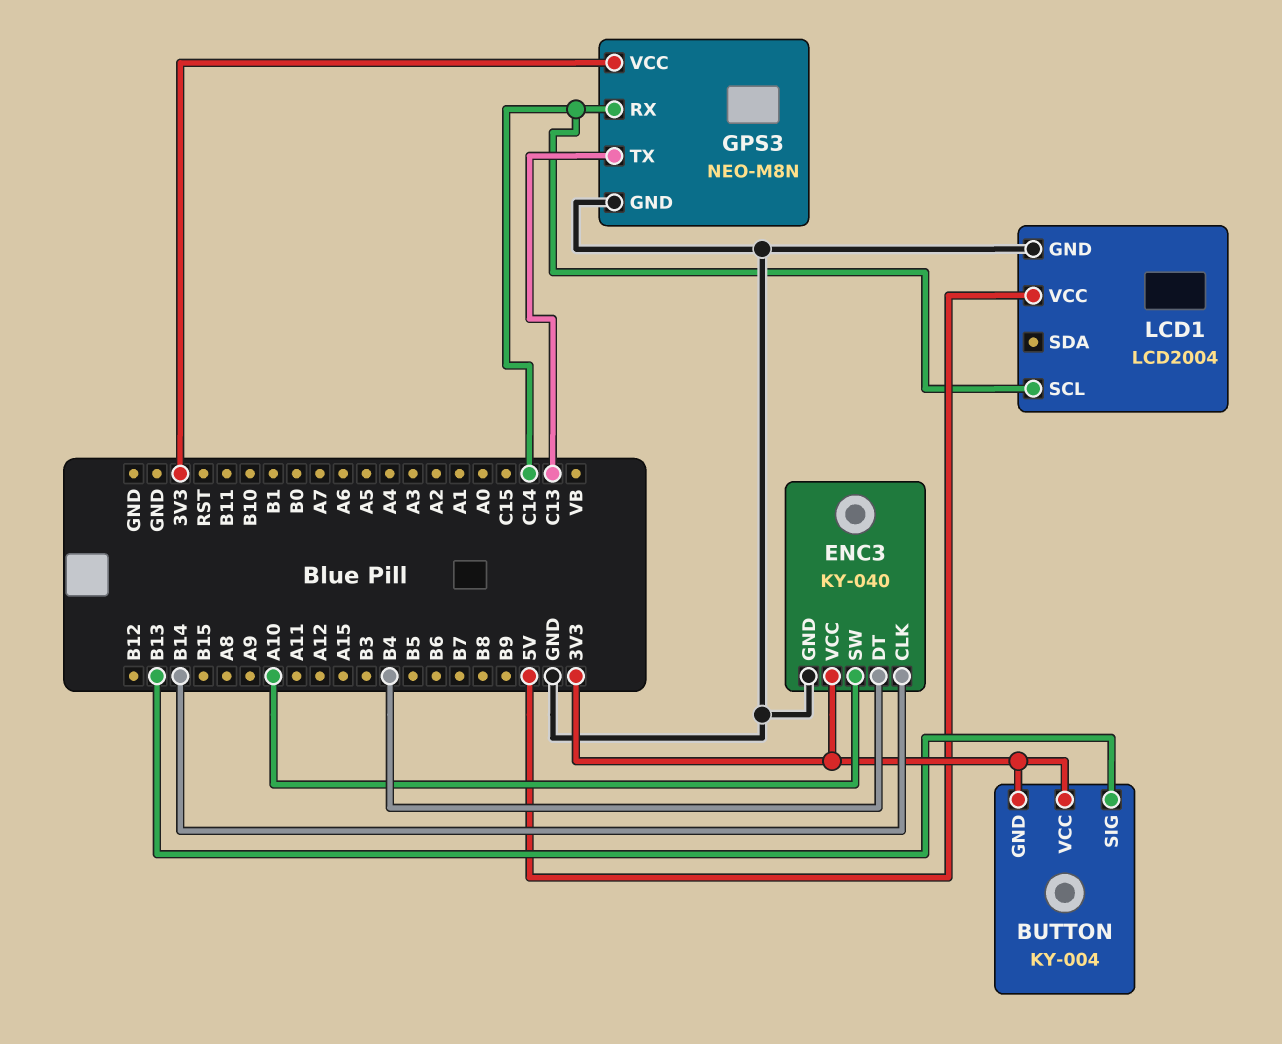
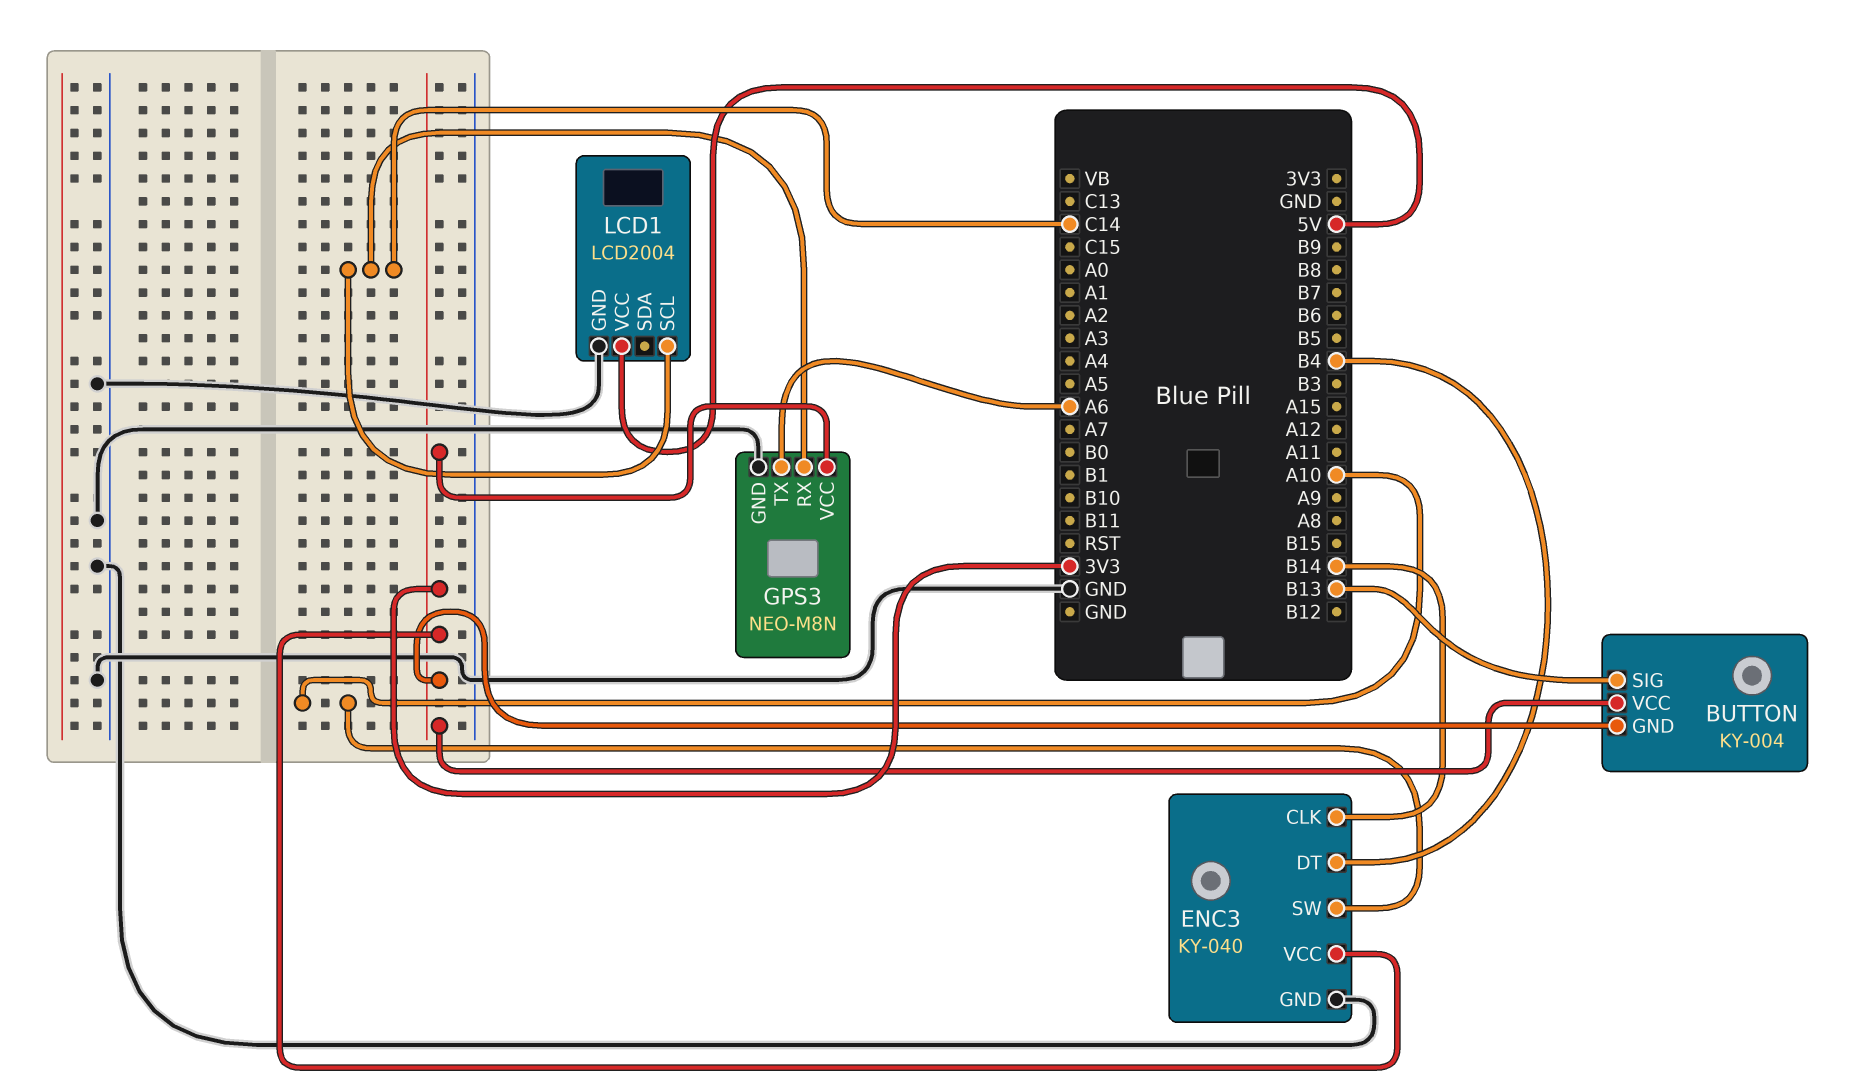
GPS3 pin TX: C13 -> A6

